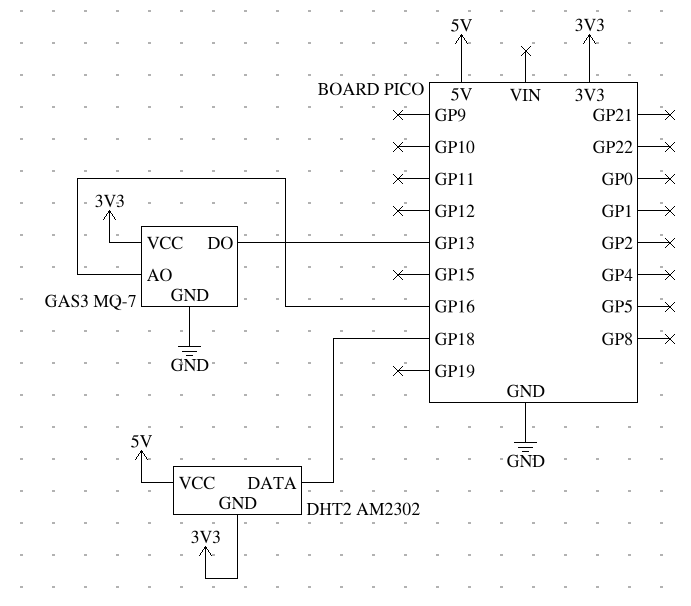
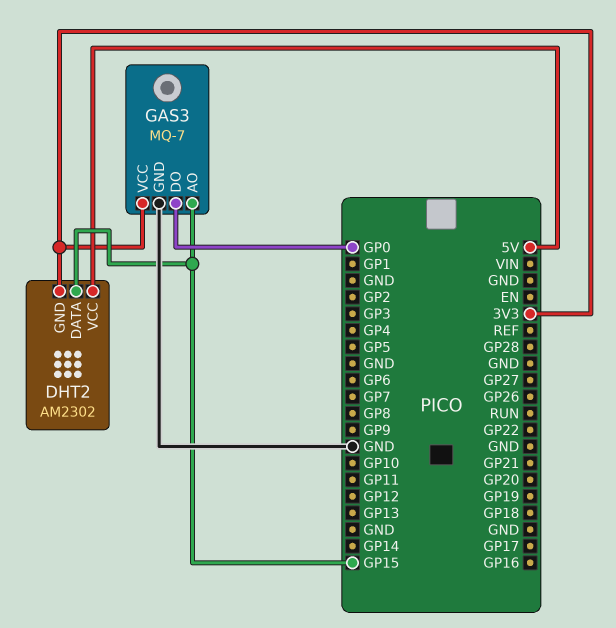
DHT2 pin DATA: GP18 -> GP15
GAS3 pin AO: GP16 -> GP15
GAS3 pin DO: GP13 -> GP0

